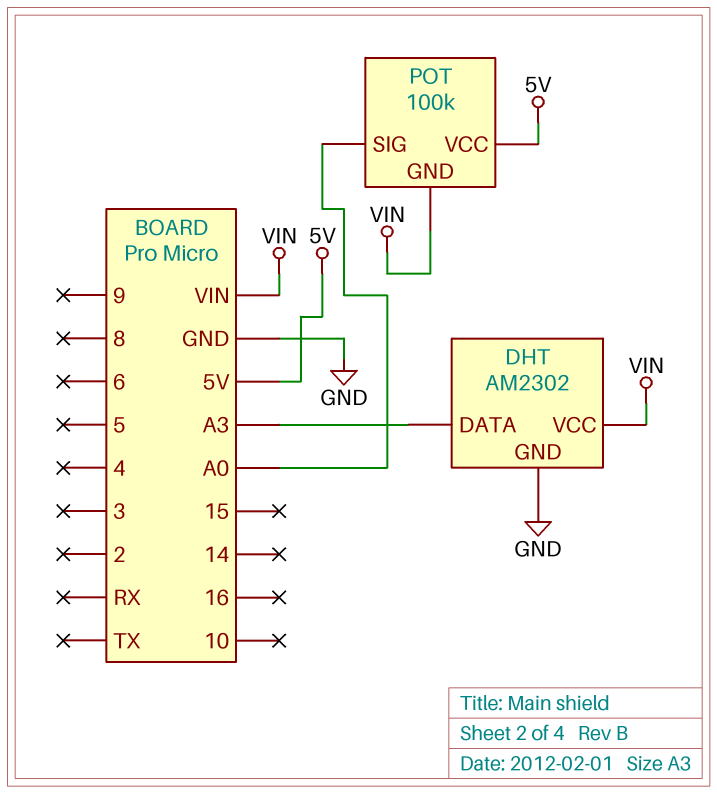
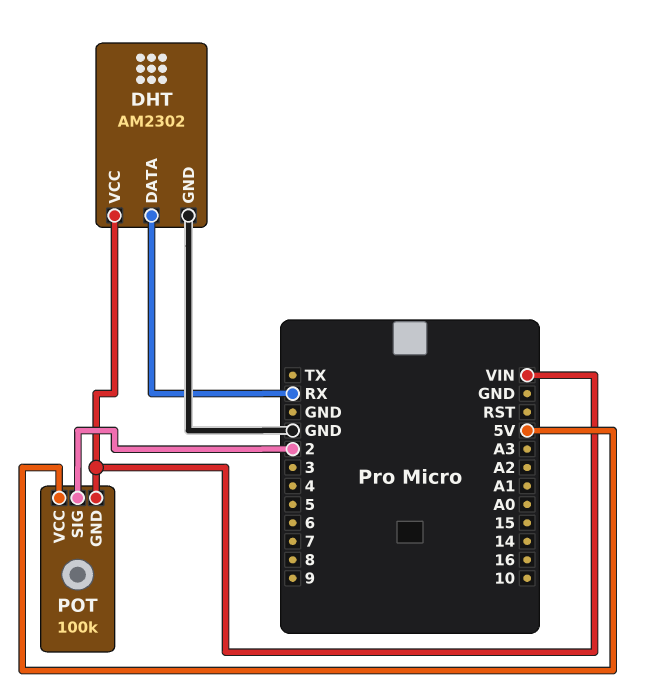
DHT pin DATA: A3 -> RX
POT pin SIG: A0 -> 2

